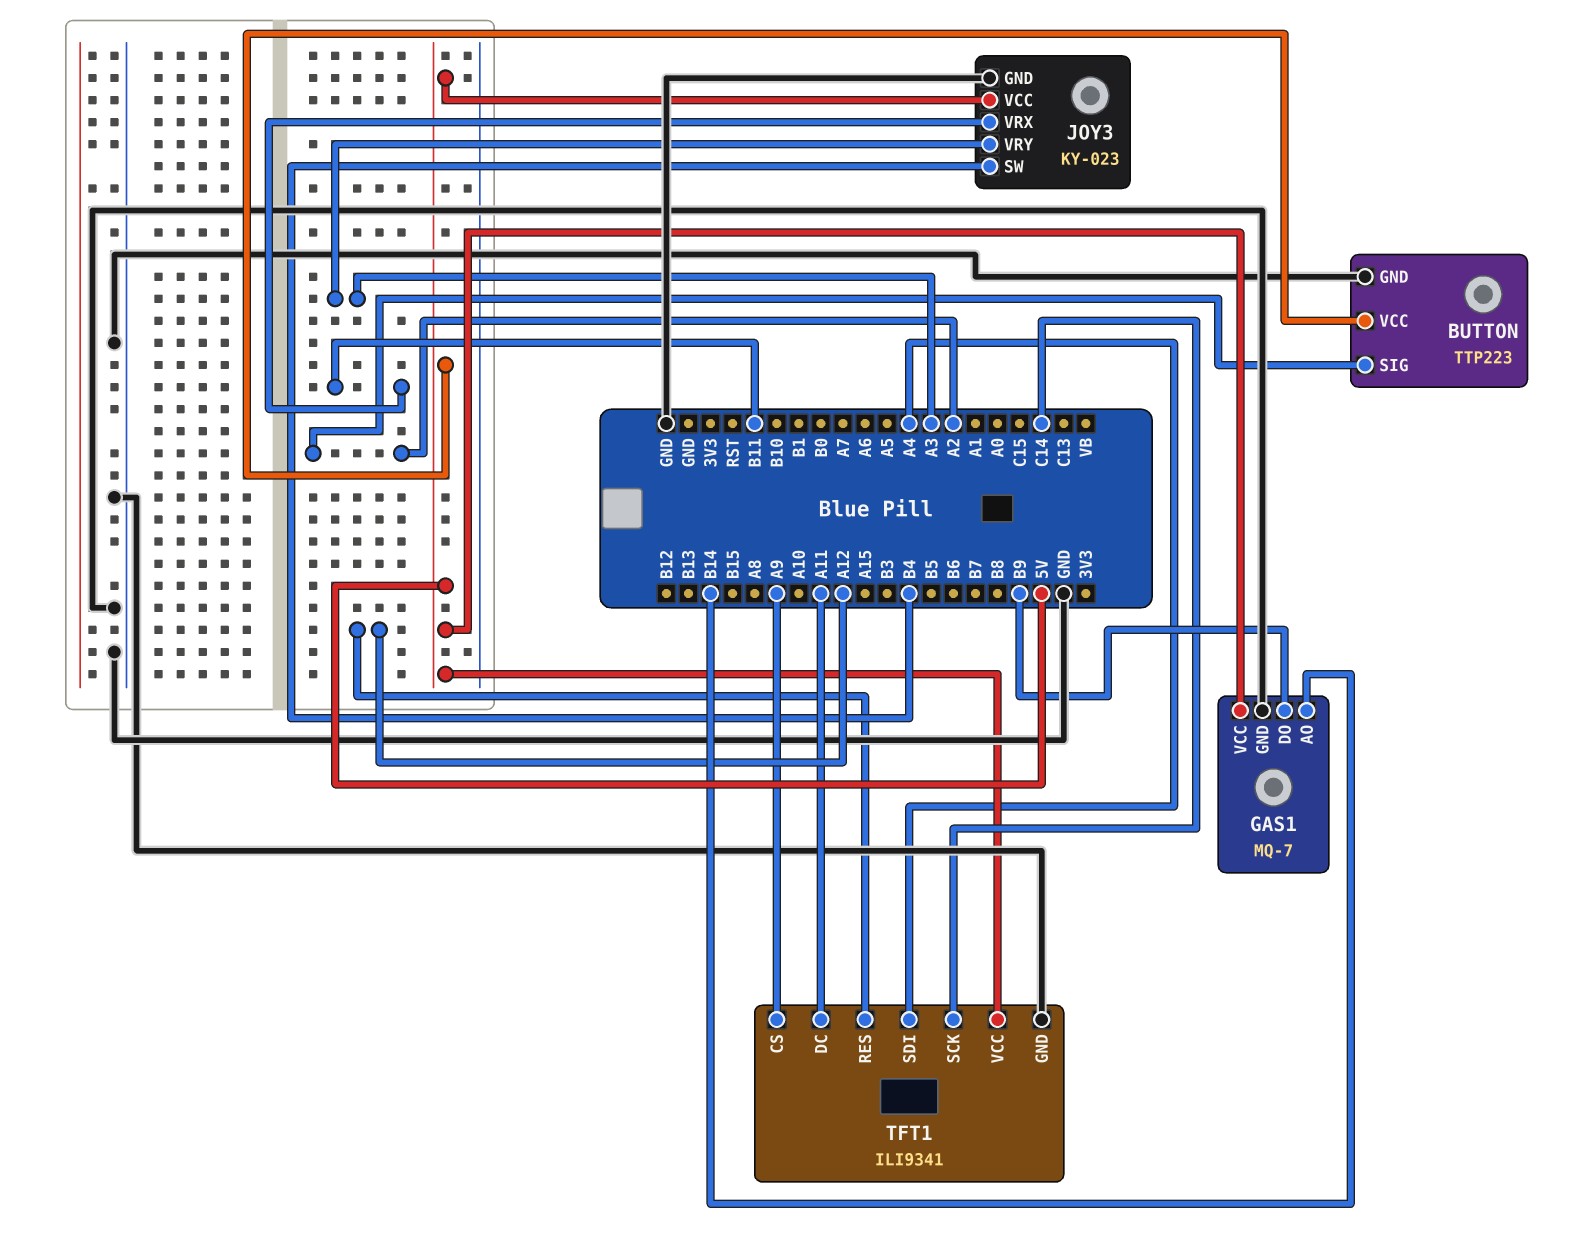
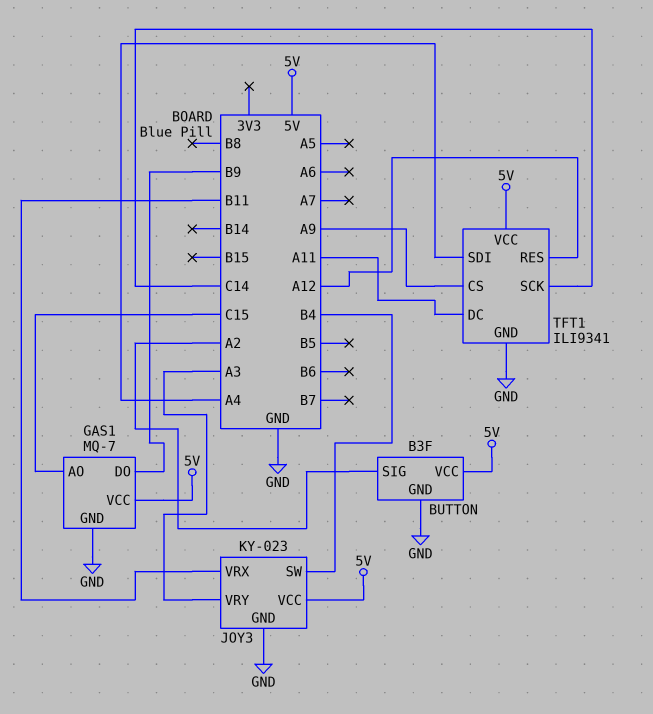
BUTTON: TTP223 -> B3F
GAS1 pin AO: B14 -> C15

